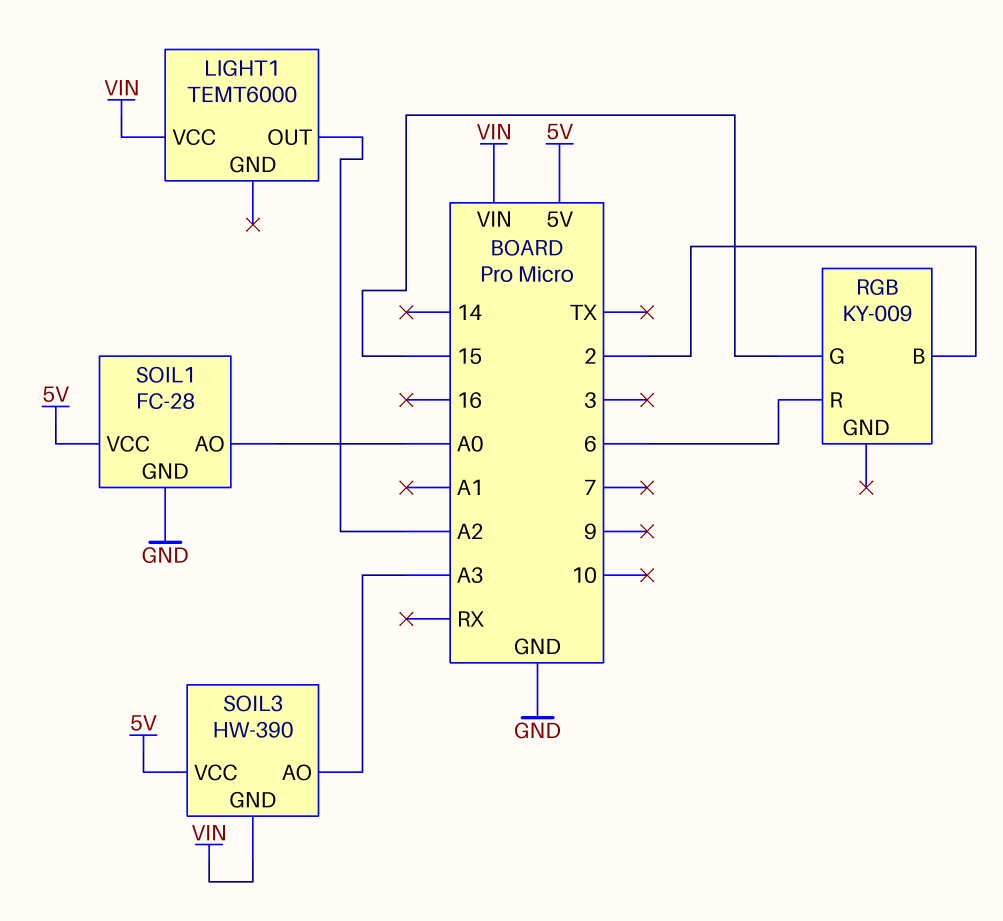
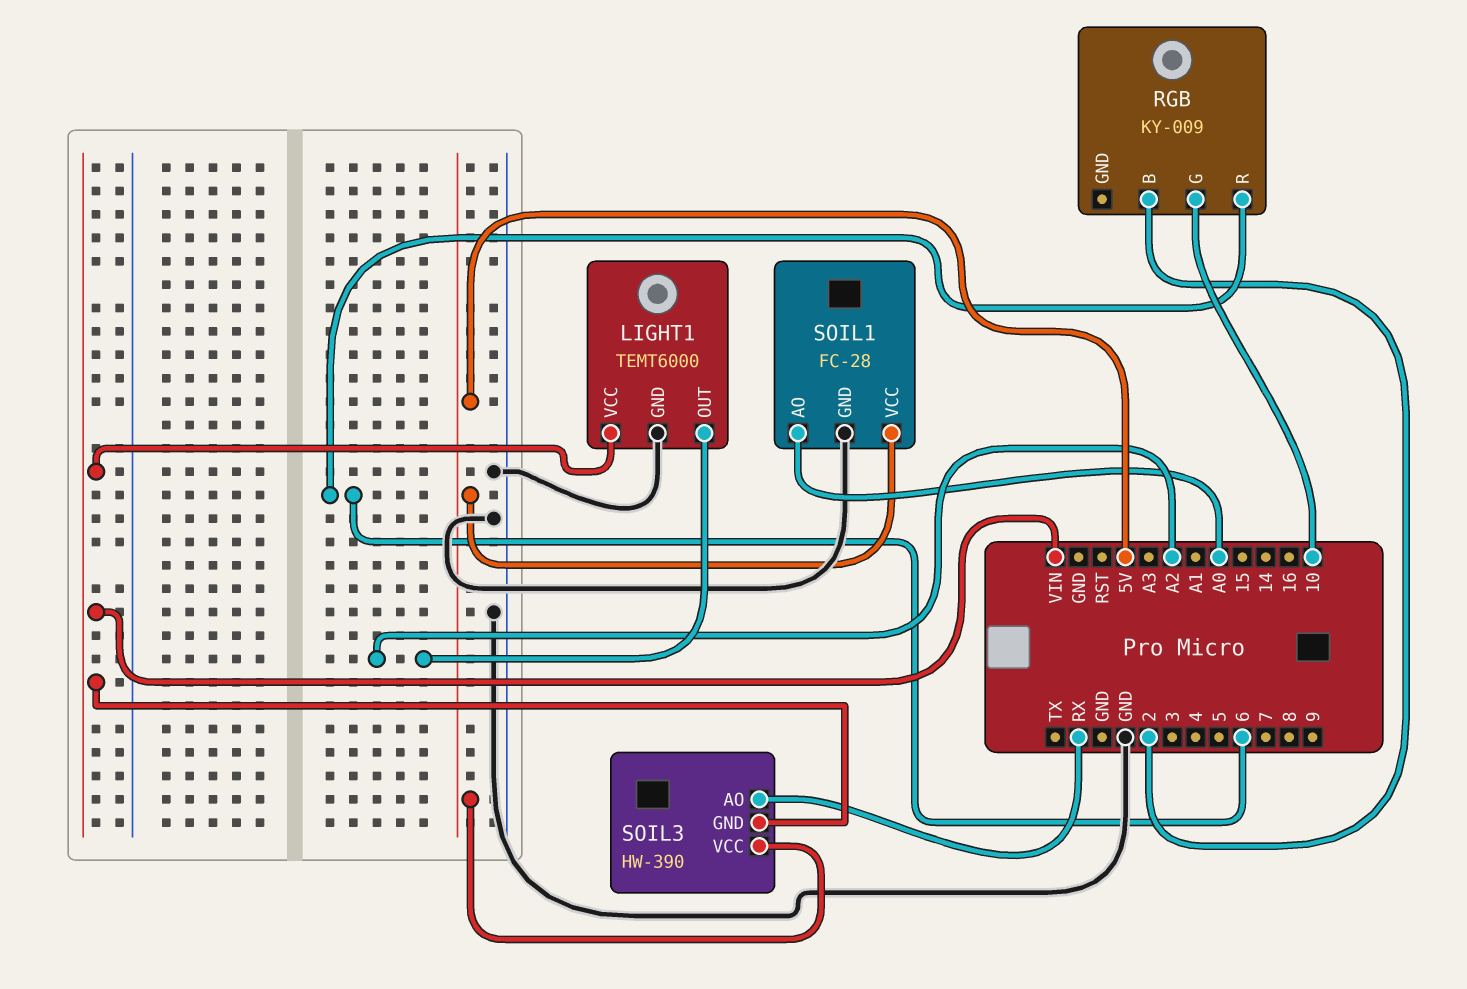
LIGHT1 pin GND: none -> GND
RGB pin G: 15 -> 10
SOIL3 pin AO: A3 -> RX

